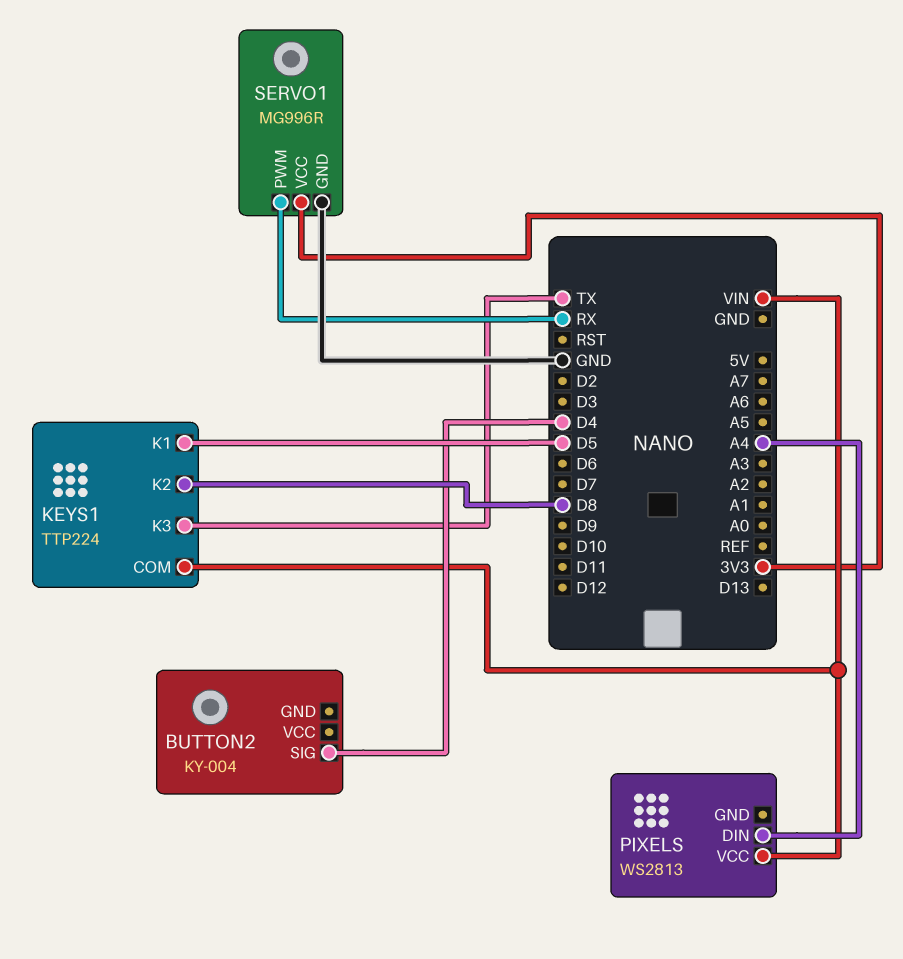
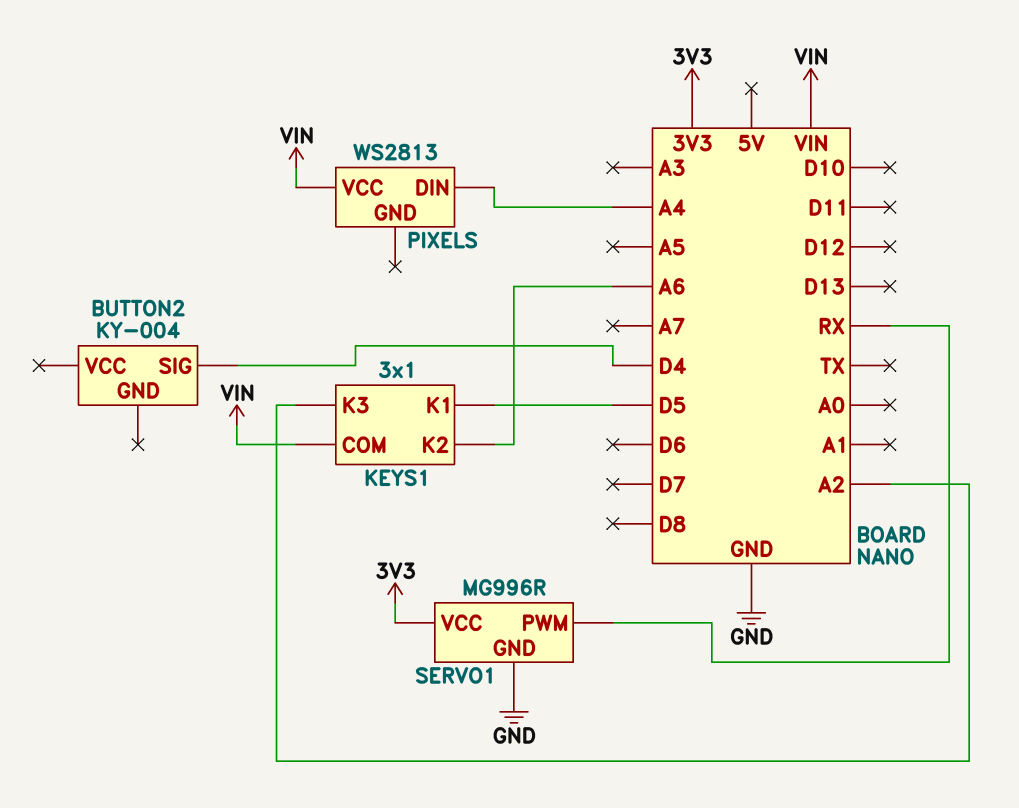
KEYS1: TTP224 -> 3x1
KEYS1 pin K2: D8 -> A6
KEYS1 pin K3: TX -> A2

